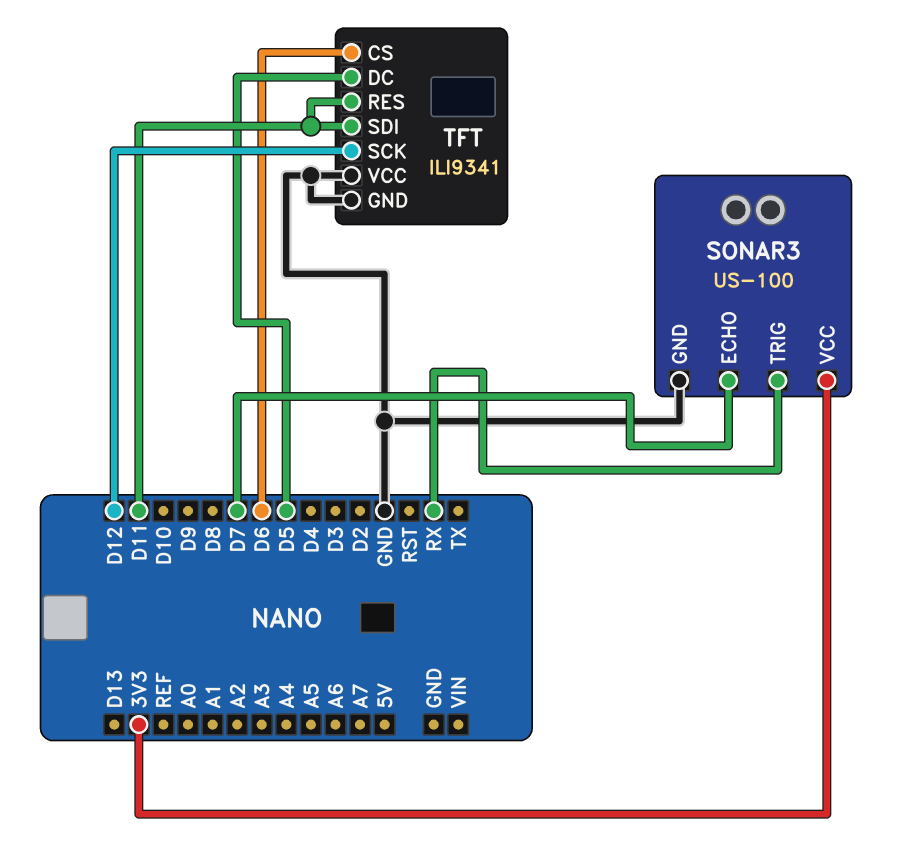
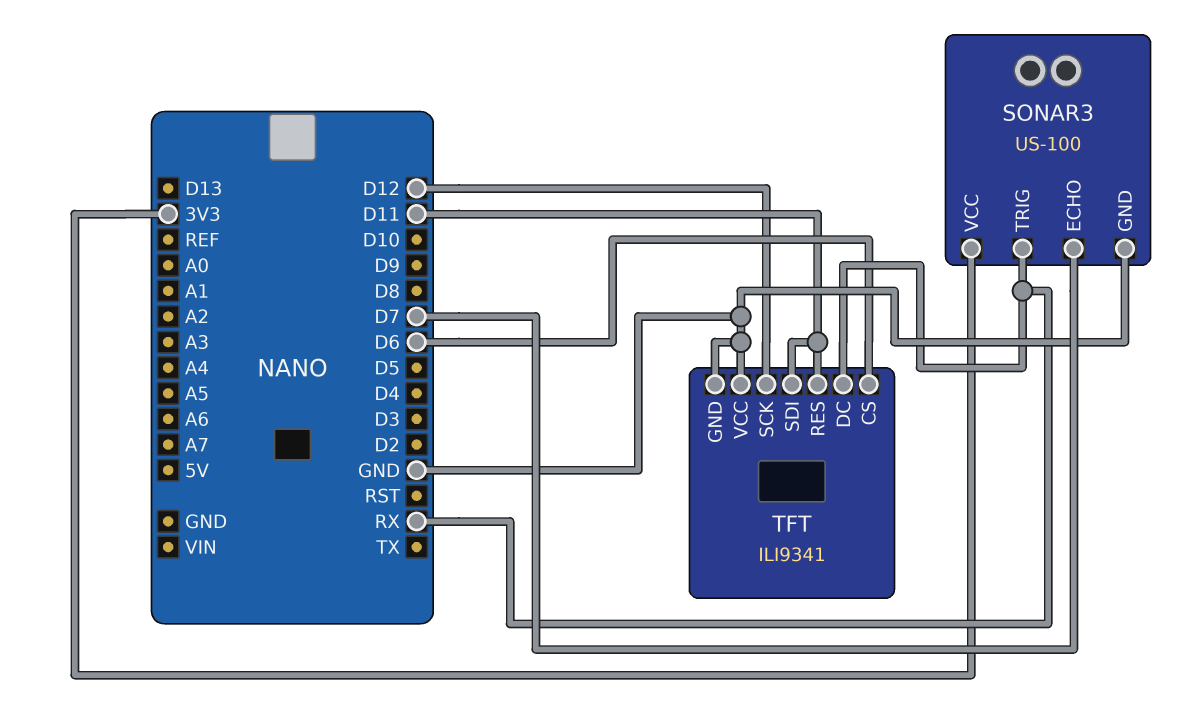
TFT pin DC: D5 -> RX

